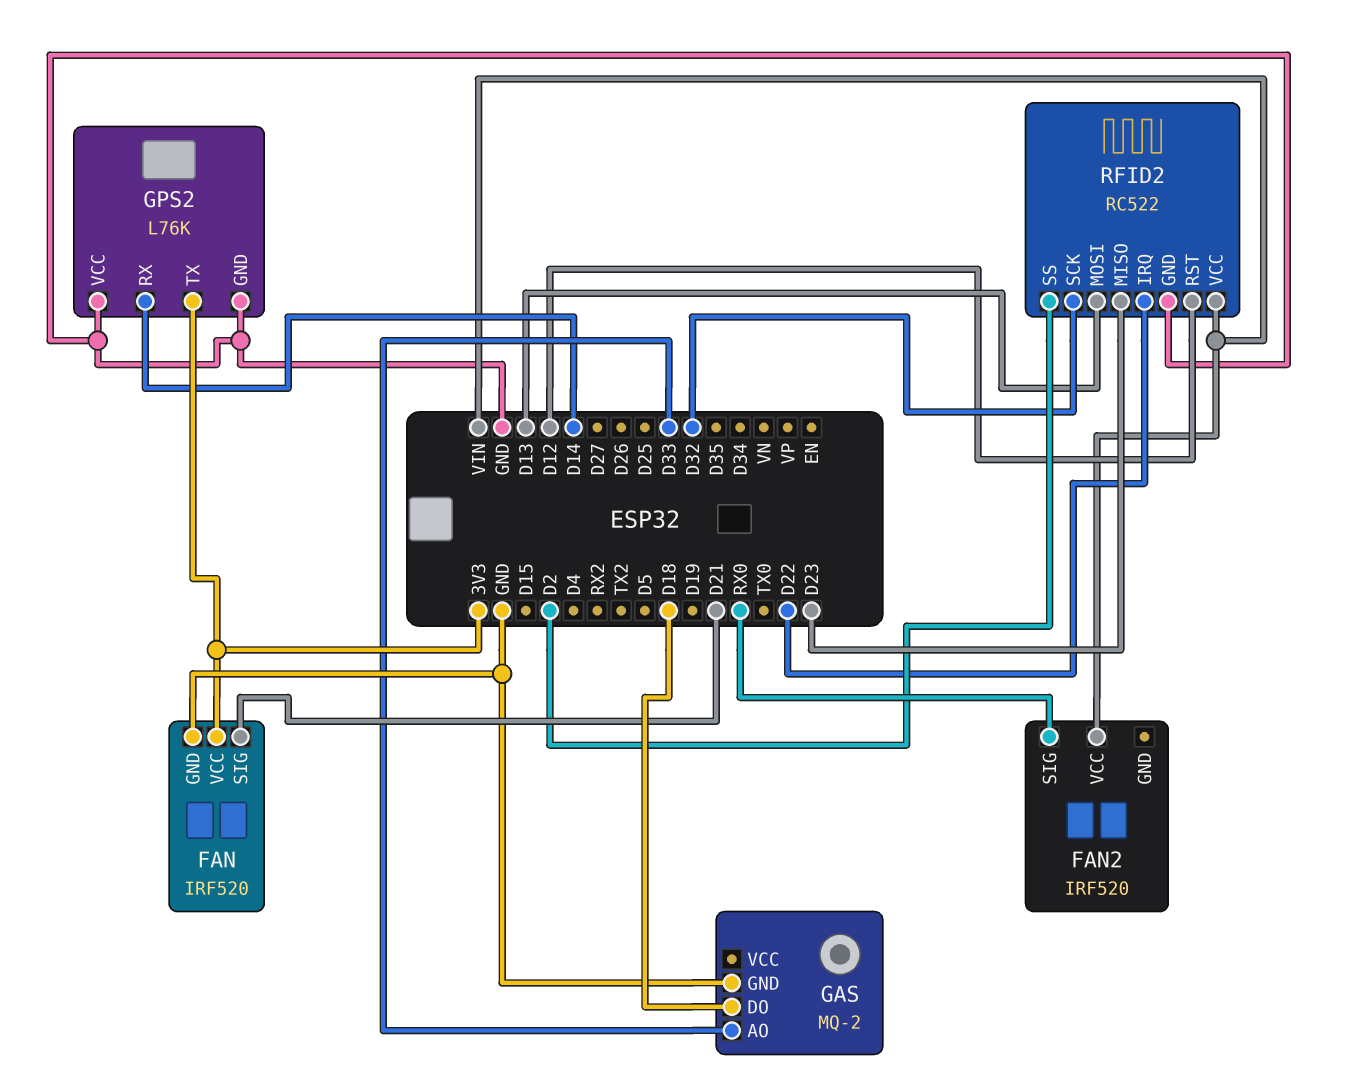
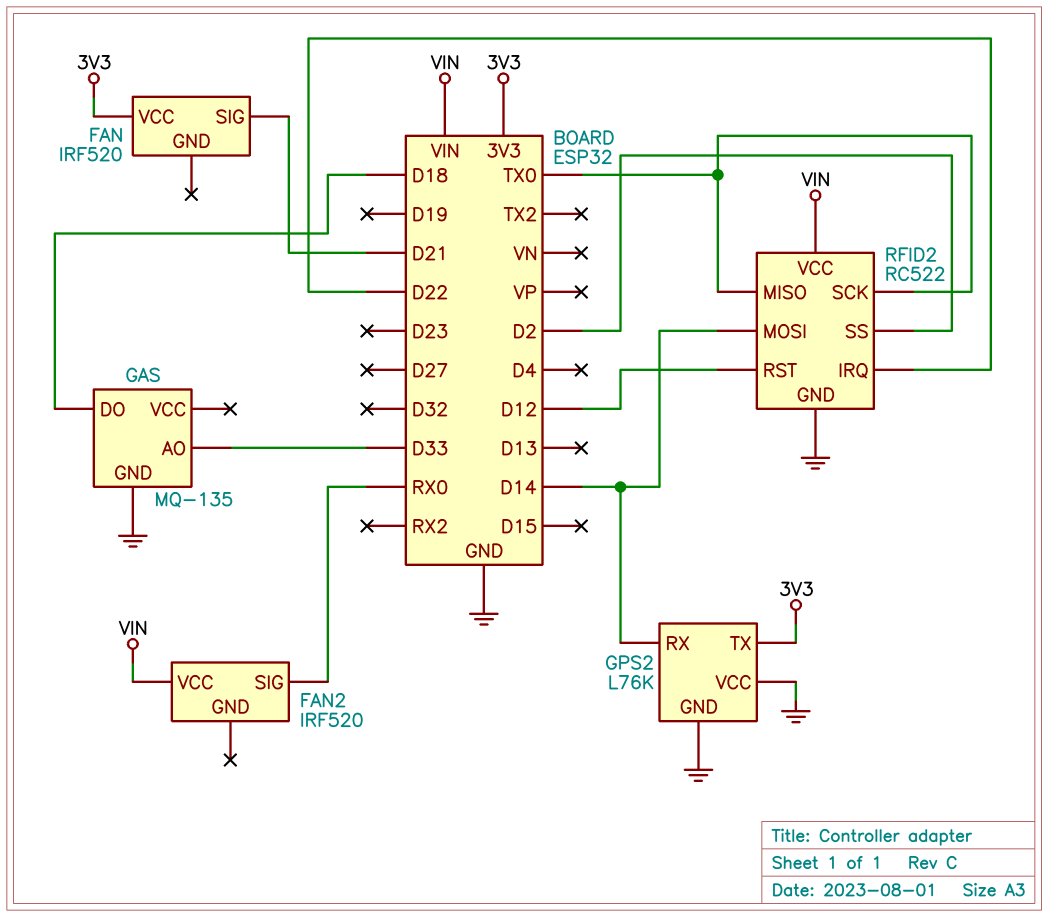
FAN pin GND: GND -> none
GAS: MQ-2 -> MQ-135
RFID2 pin MISO: D23 -> TX0
RFID2 pin MOSI: D13 -> D14
RFID2 pin SCK: D32 -> TX0

